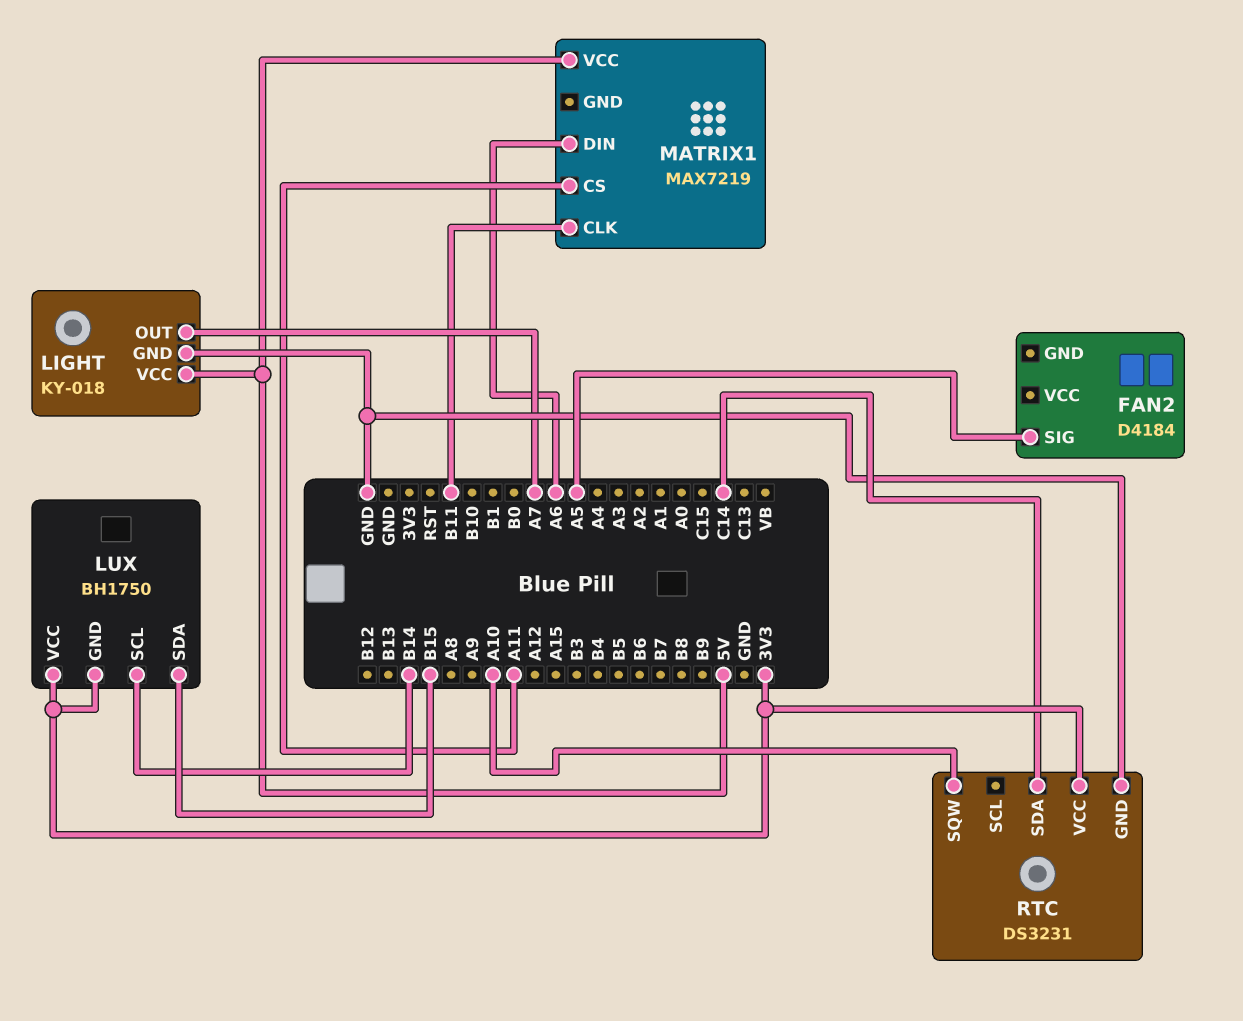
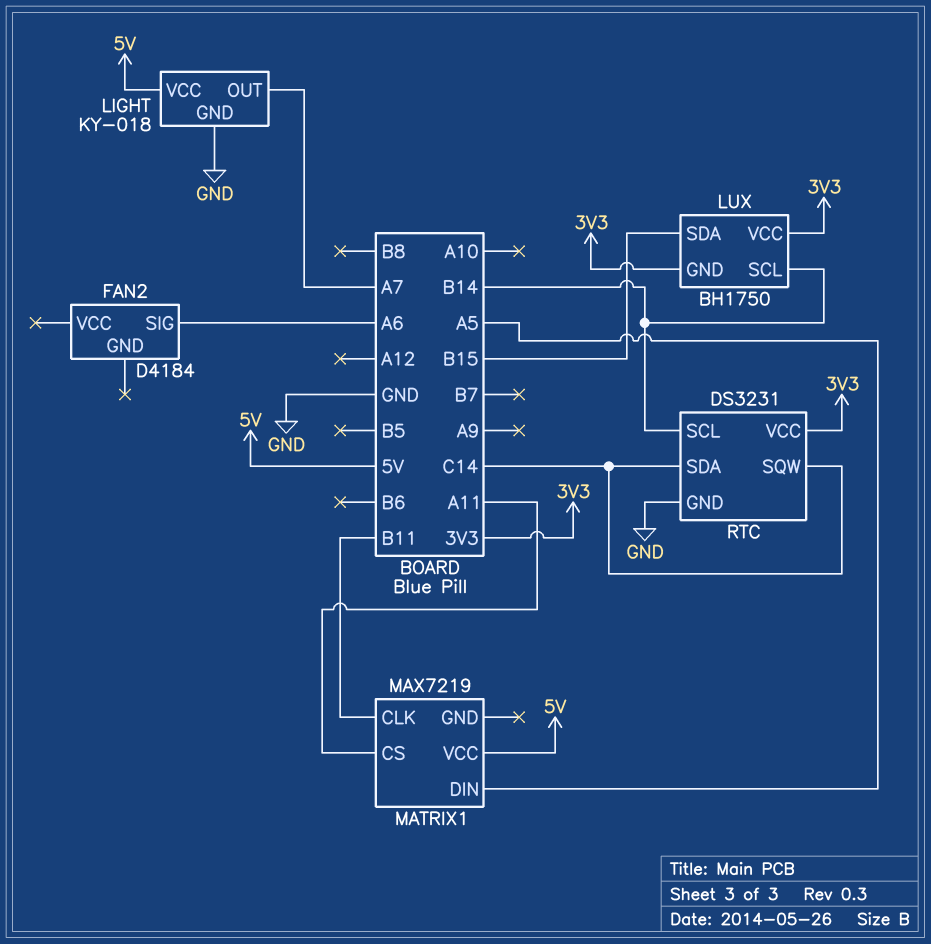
FAN2 pin SIG: A5 -> A6
MATRIX1 pin DIN: A6 -> A5
RTC pin SCL: none -> B14
RTC pin SQW: A10 -> C14

